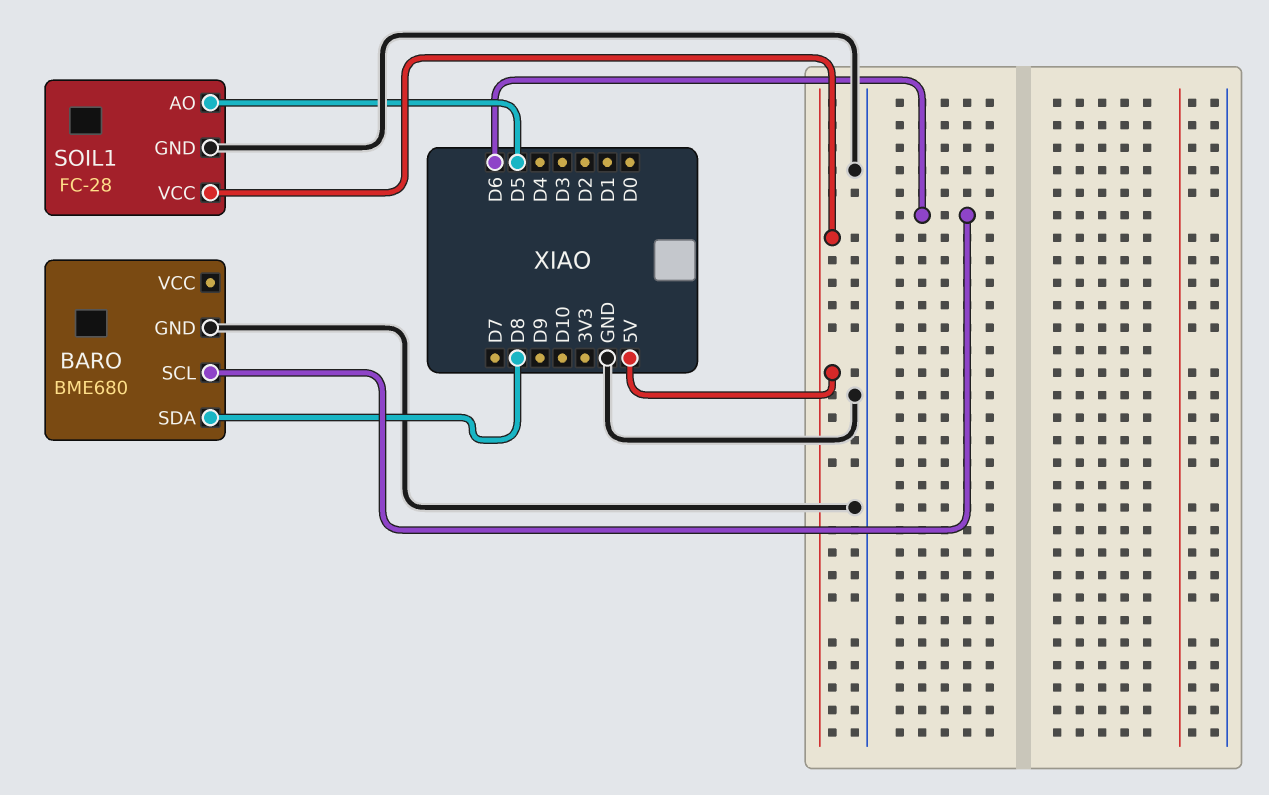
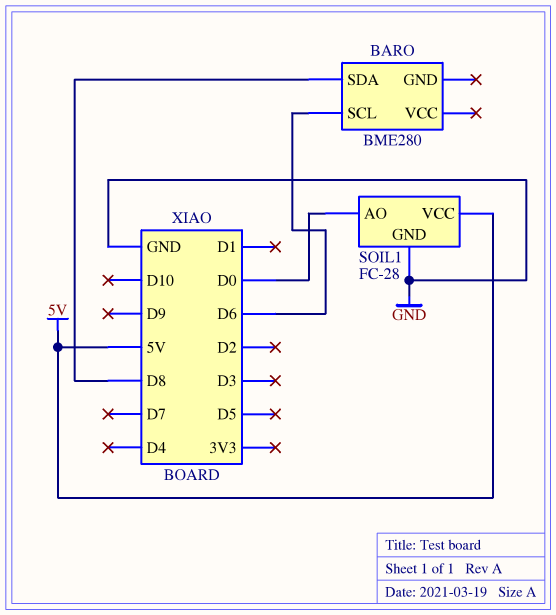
BARO: BME680 -> BME280
BARO pin GND: GND -> none
SOIL1 pin AO: D5 -> D0

